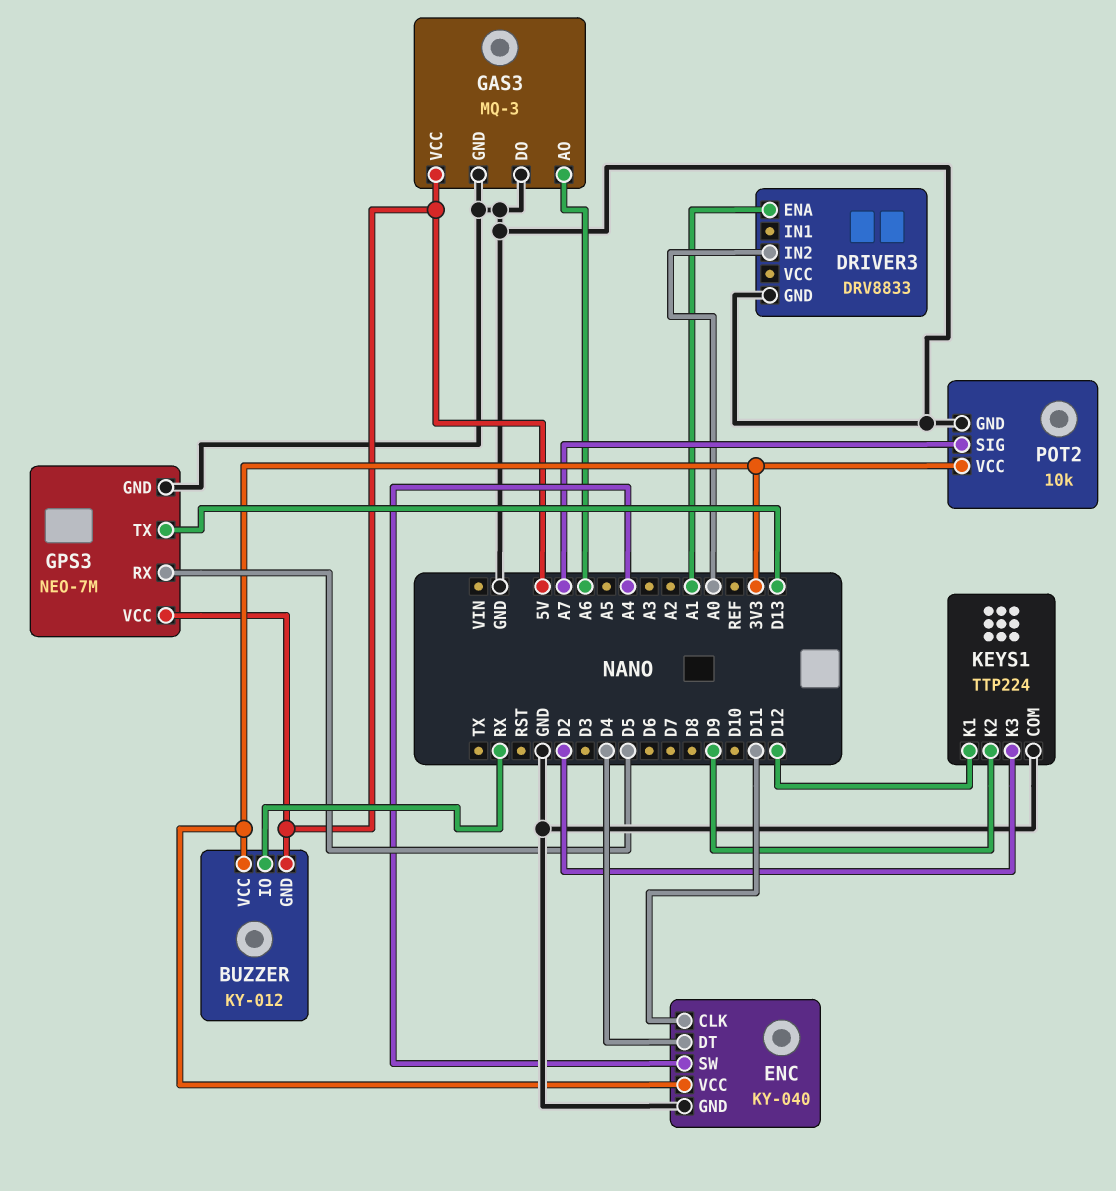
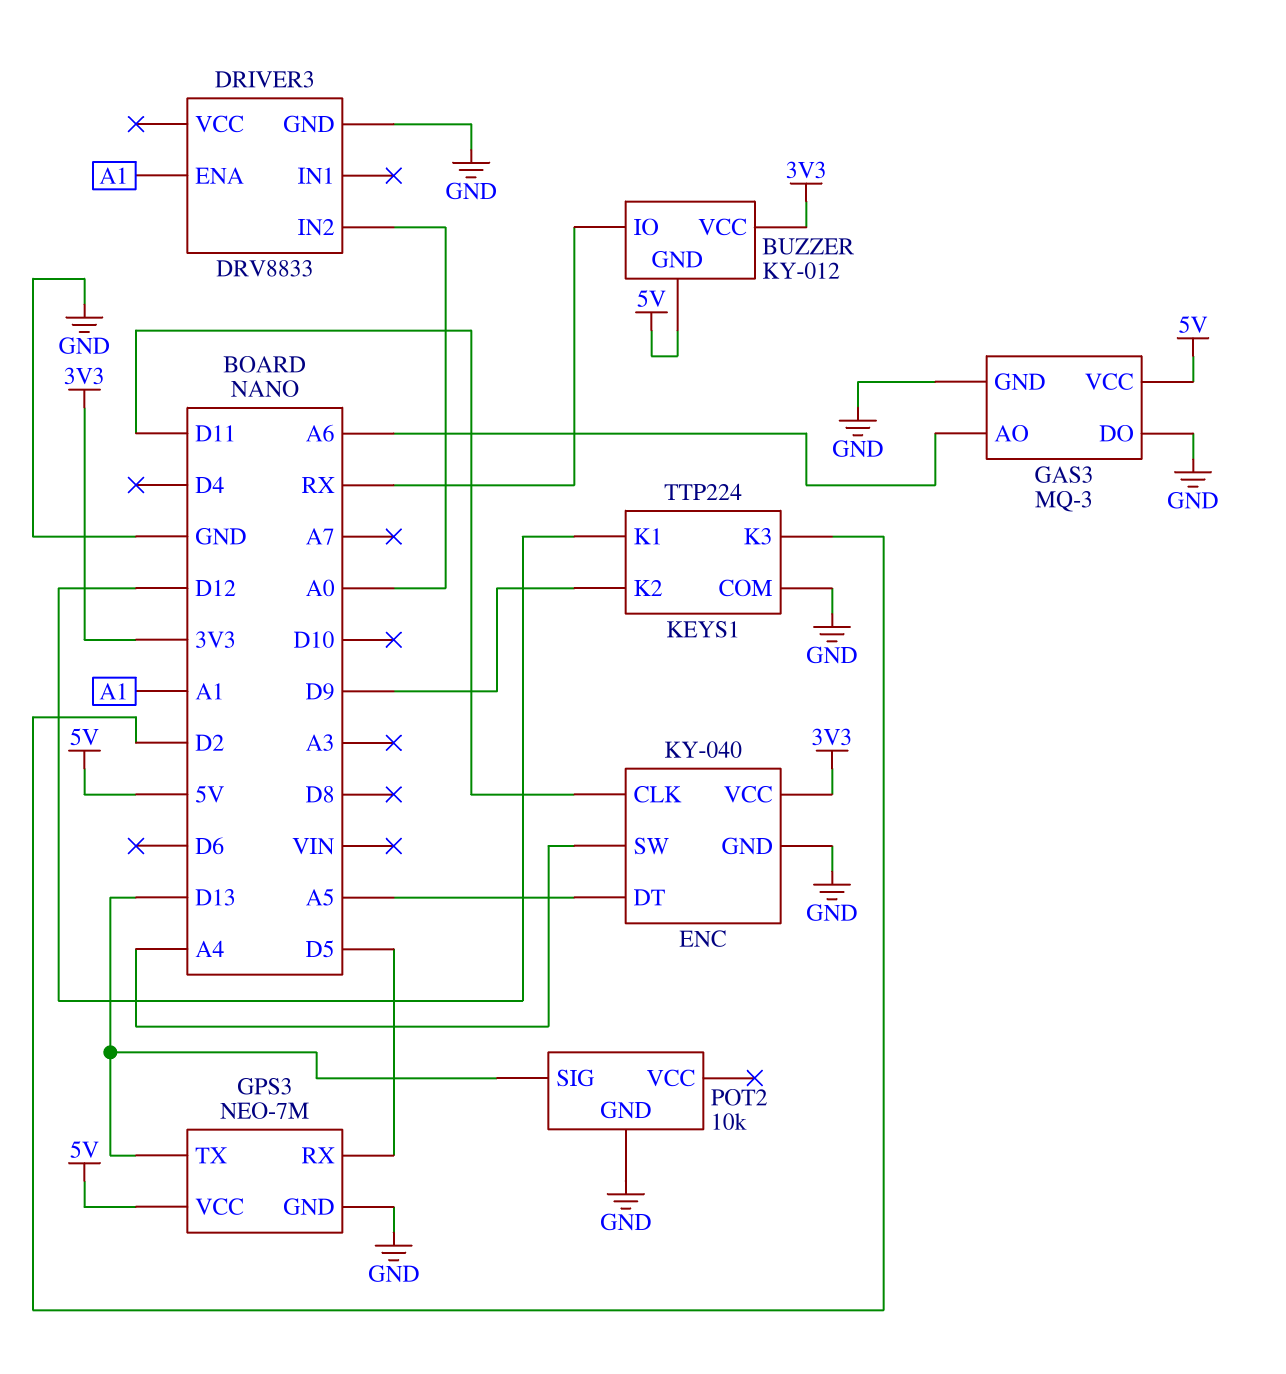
ENC pin DT: D4 -> A5
POT2 pin SIG: A7 -> D13
POT2 pin VCC: 3V3 -> none

